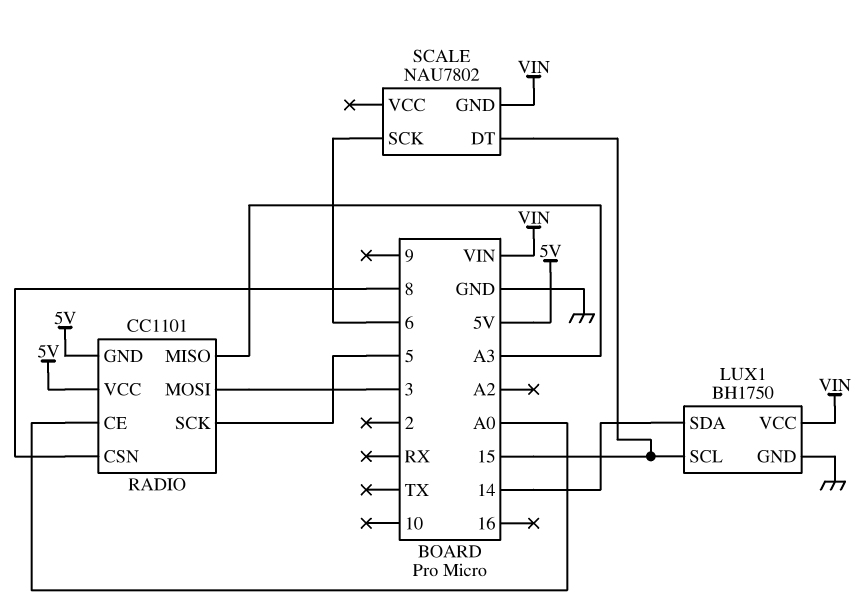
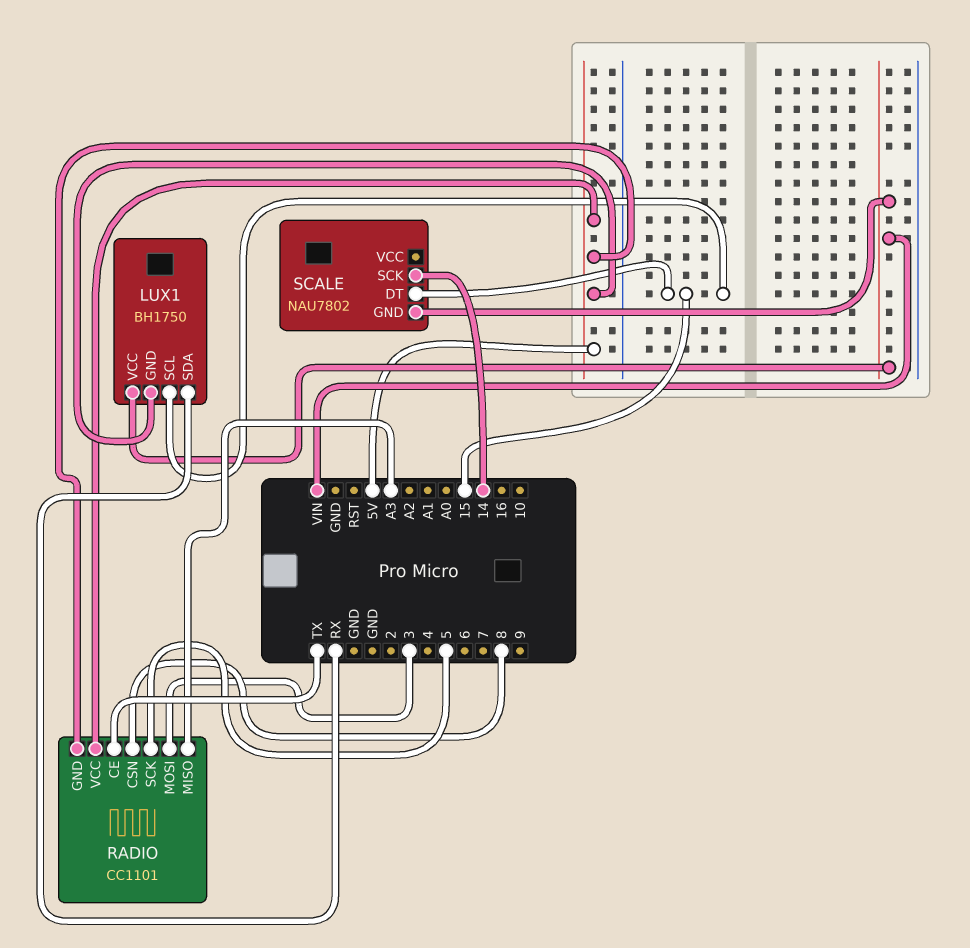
LUX1 pin GND: GND -> 5V
LUX1 pin SDA: 14 -> RX
RADIO pin CE: A0 -> TX
SCALE pin SCK: 6 -> 14

